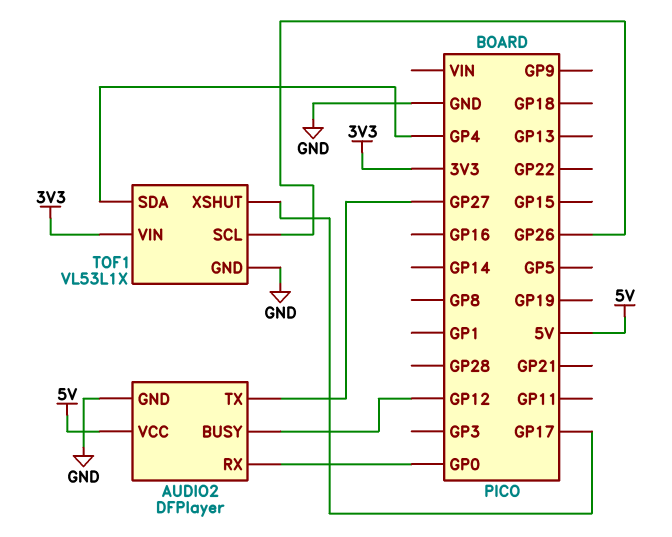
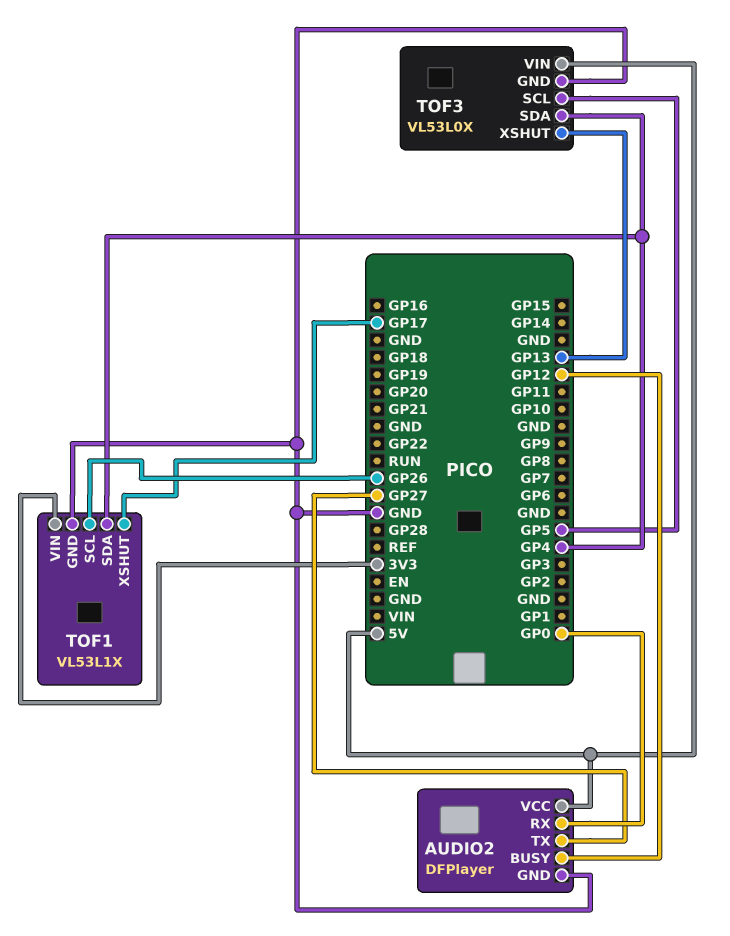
TOF3: none -> VL53L0X
TOF3 pin GND: none -> GND
TOF3 pin SCL: none -> GP5
TOF3 pin SDA: none -> GP4
TOF3 pin VIN: none -> 5V
TOF3 pin XSHUT: none -> GP13

